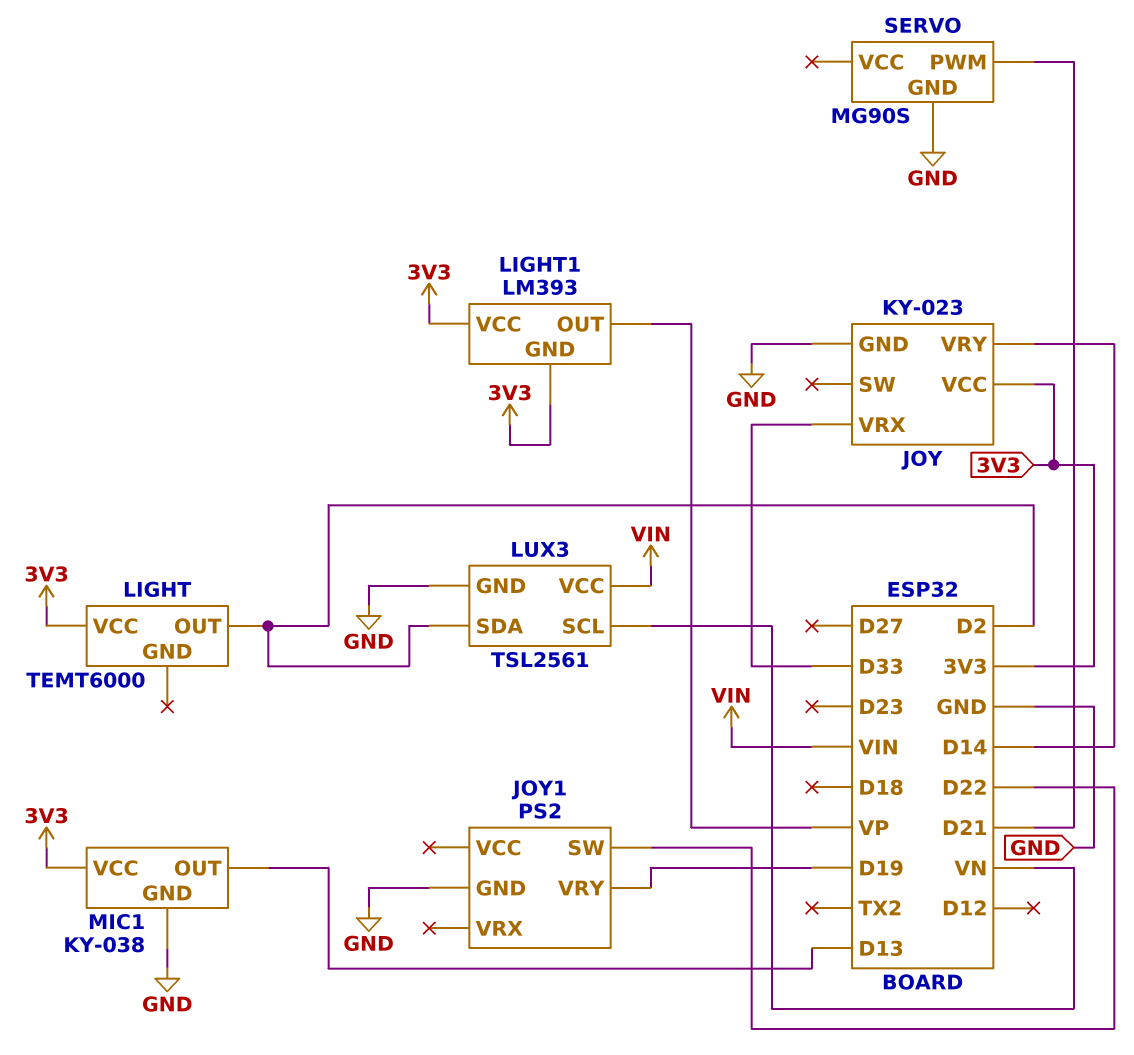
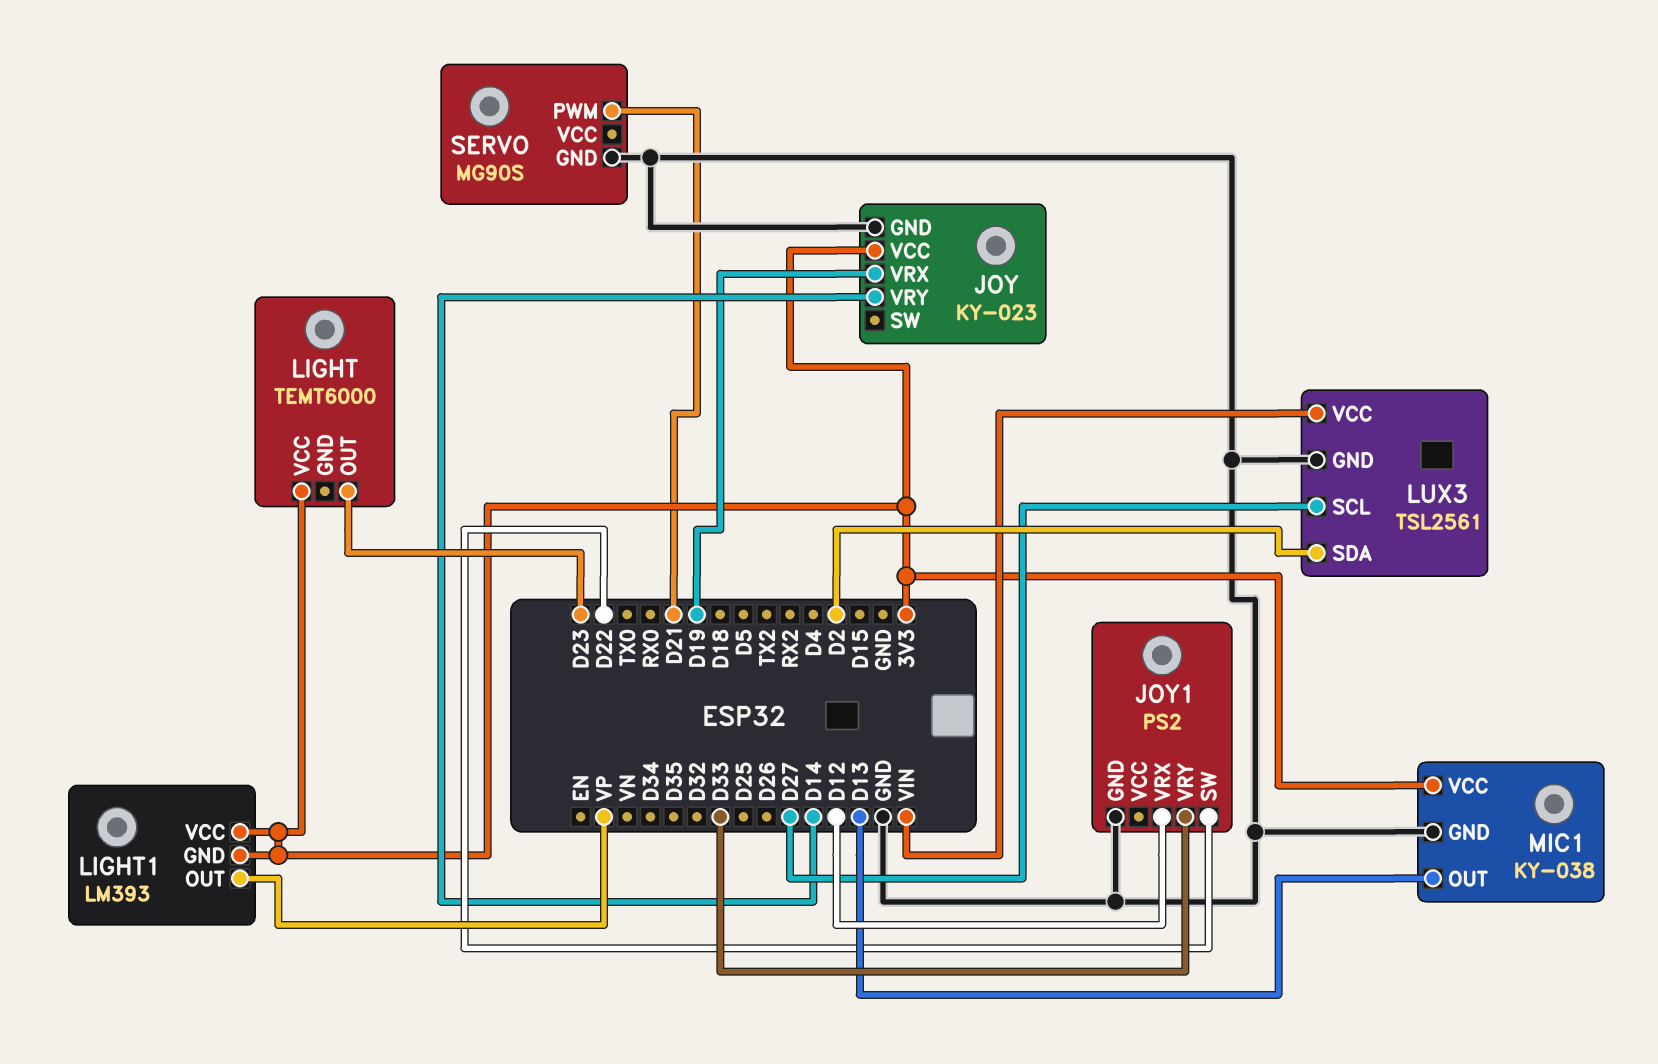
JOY pin VRX: D33 -> D19
JOY1 pin VRX: none -> D12
JOY1 pin VRY: D19 -> D33
LIGHT pin OUT: D2 -> D23
LUX3 pin SCL: VN -> D27

